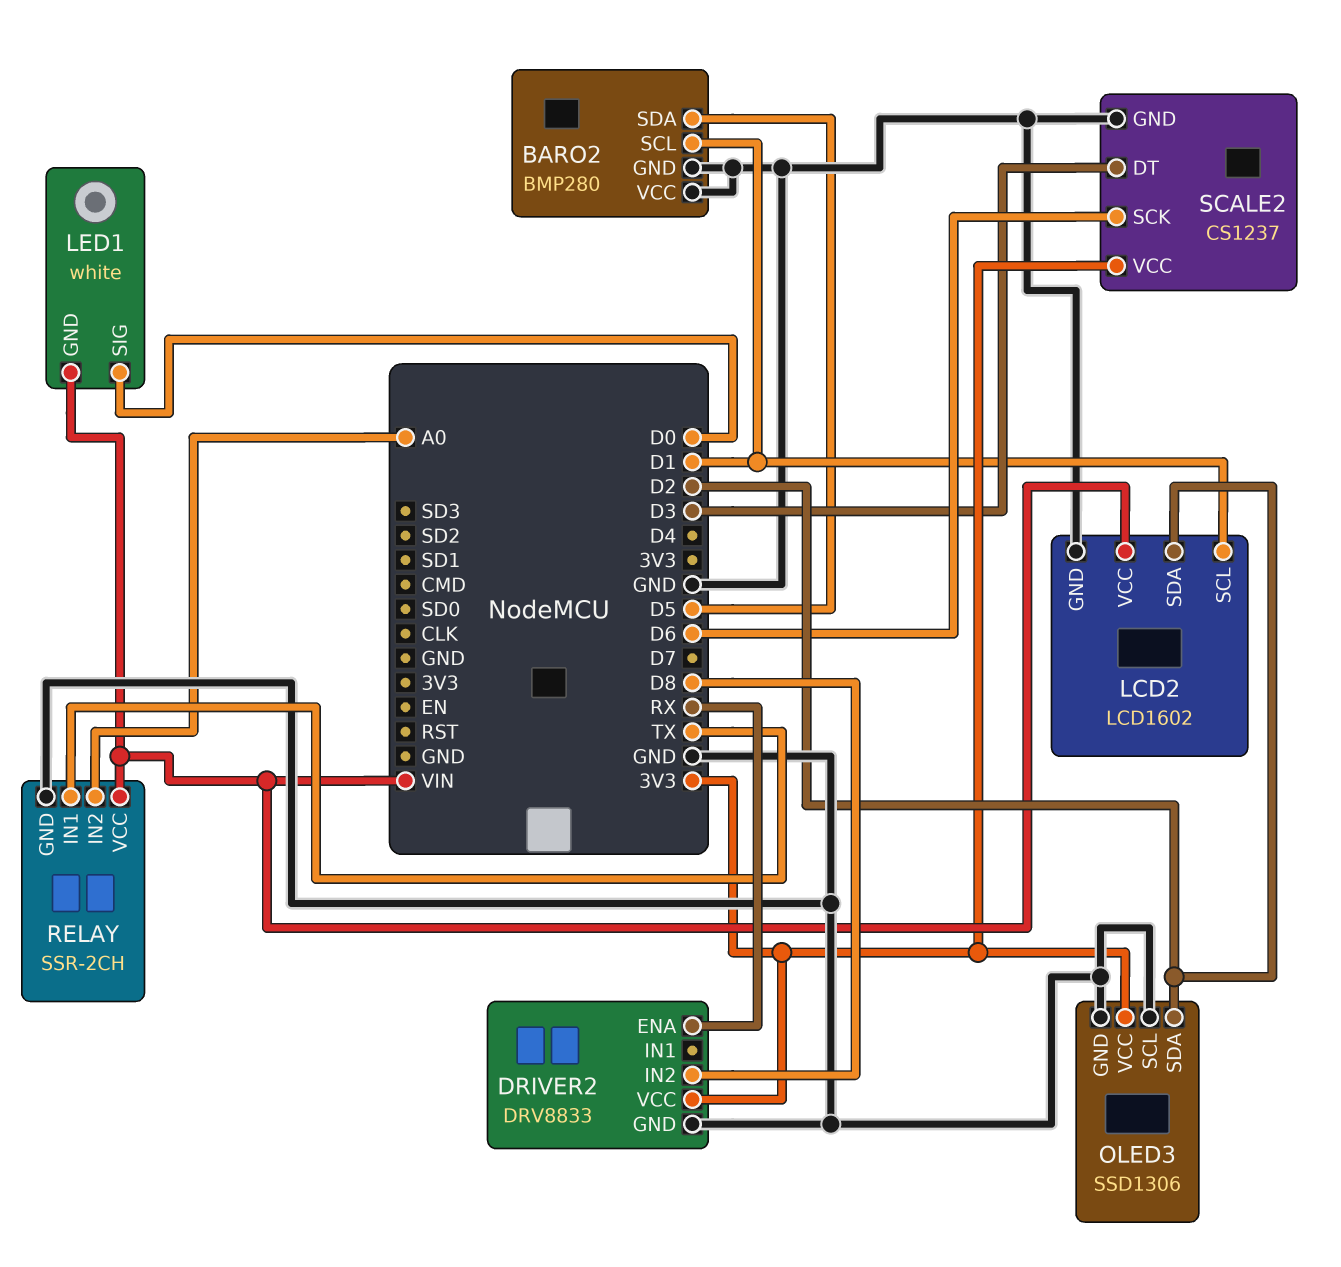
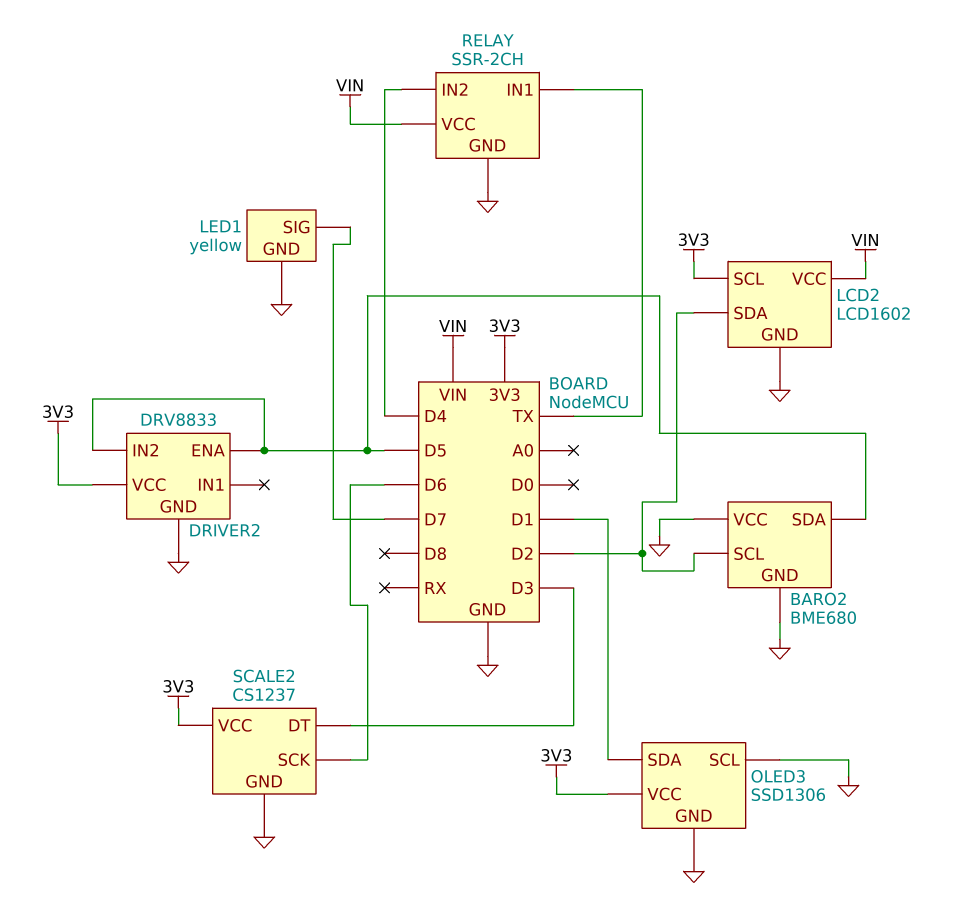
BARO2: BMP280 -> BME680
BARO2 pin SCL: D1 -> D2
DRIVER2 pin ENA: RX -> D5
DRIVER2 pin IN2: D8 -> D5
LCD2 pin SCL: D1 -> 3V3
LED1: white -> yellow
LED1 pin GND: VIN -> GND
LED1 pin SIG: D0 -> D7
OLED3 pin SDA: D2 -> D1
RELAY pin IN2: A0 -> D4

